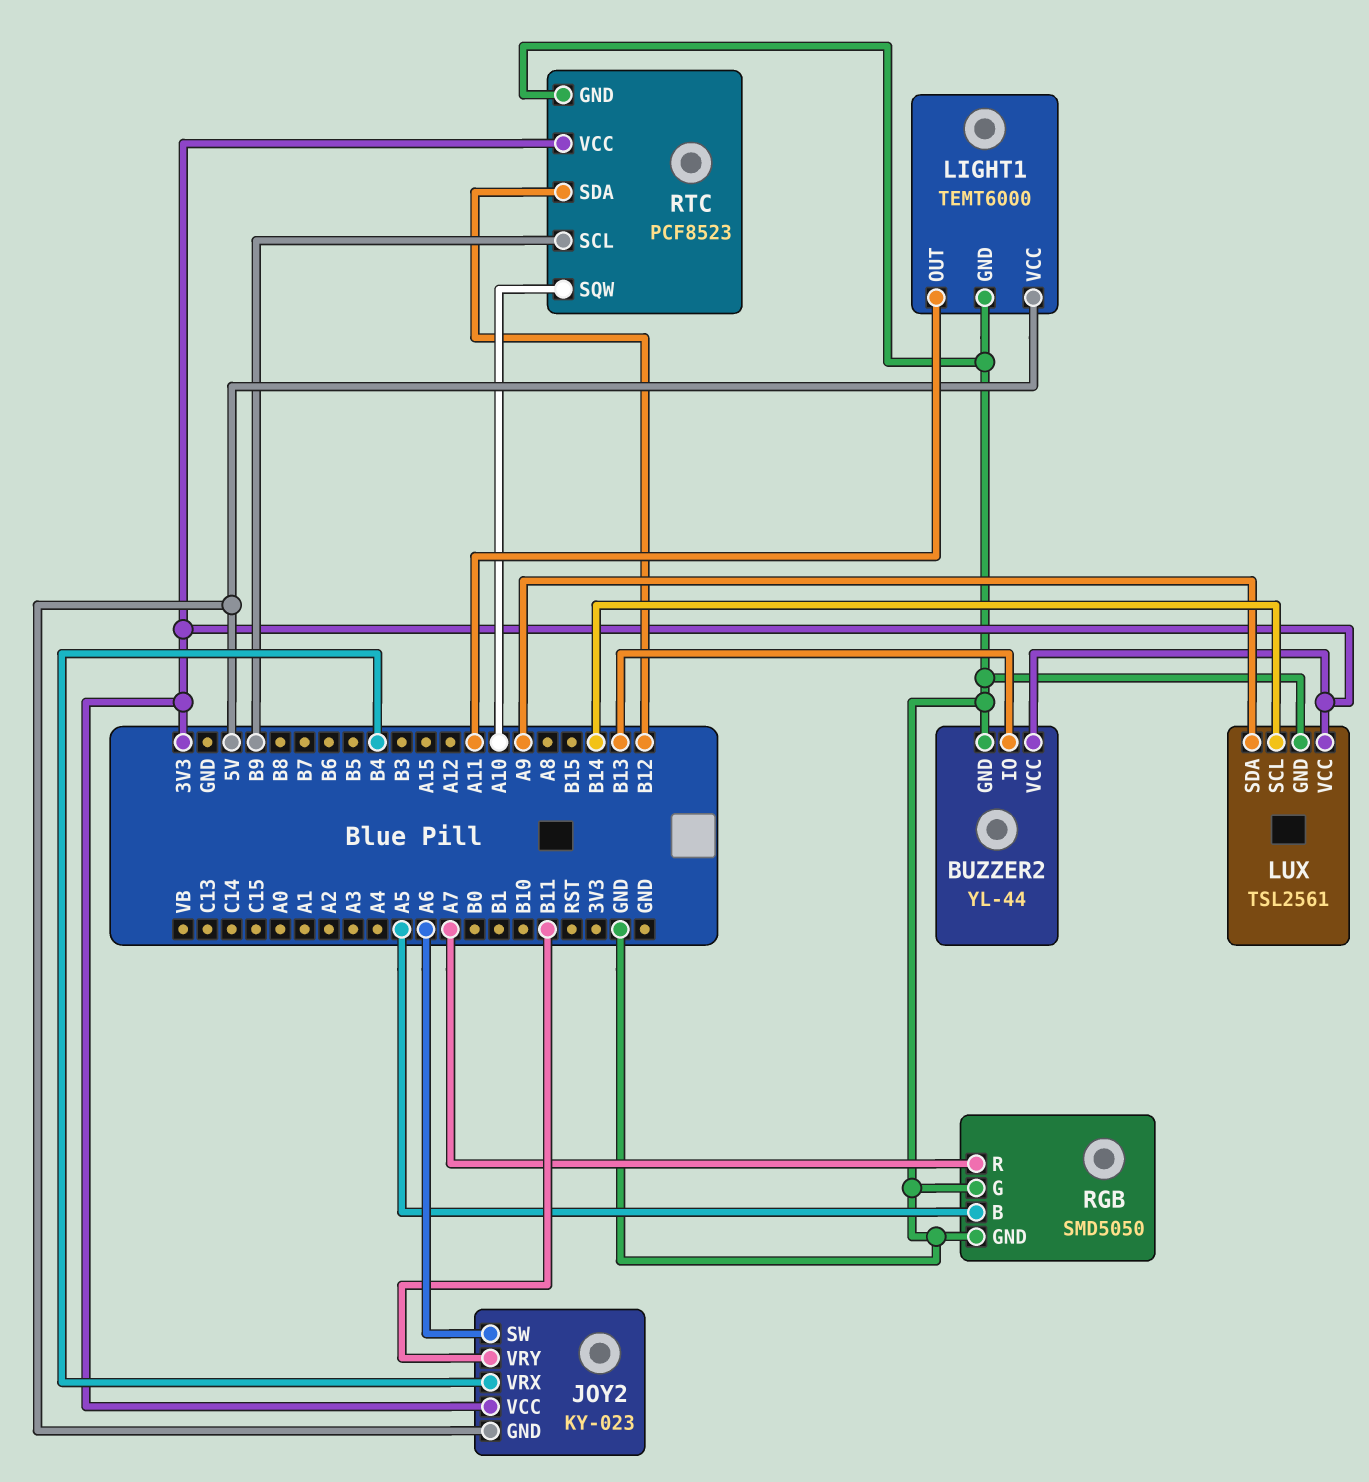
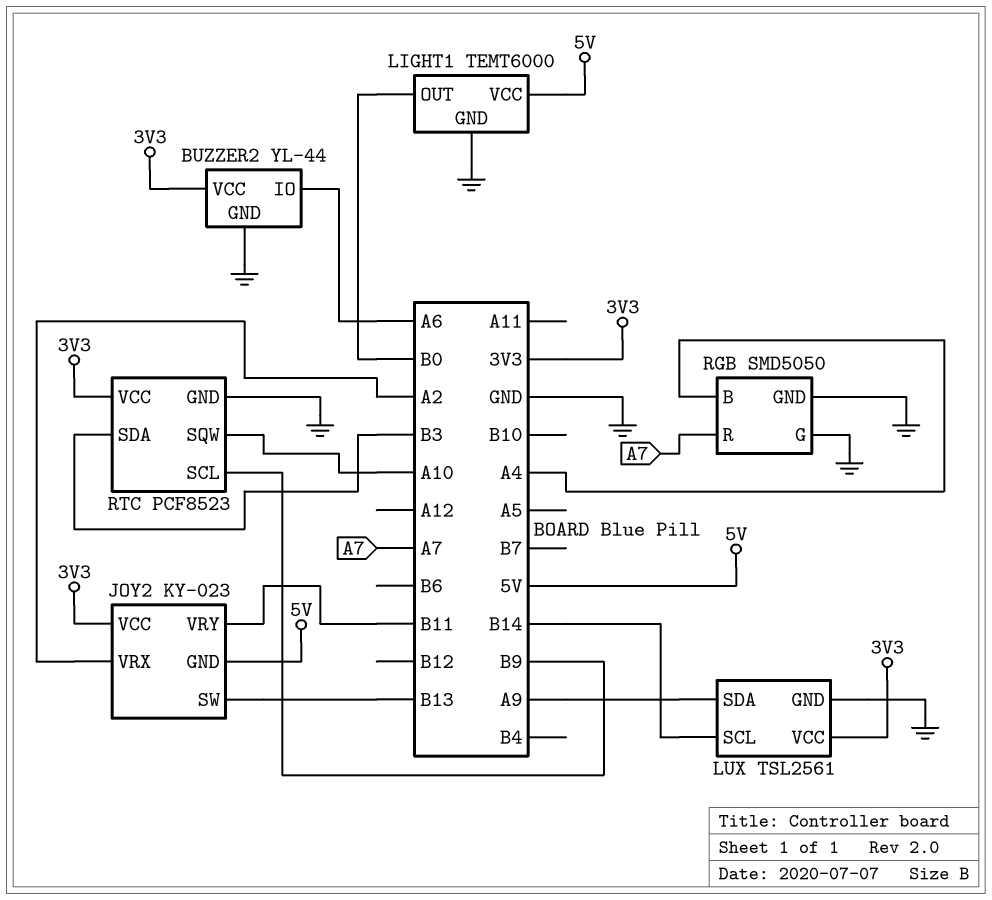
BUZZER2 pin IO: B13 -> A6
JOY2 pin SW: A6 -> B13
JOY2 pin VRX: B4 -> A2
LIGHT1 pin OUT: A11 -> B0
RGB pin B: A5 -> A4
RTC pin SDA: B12 -> B3

